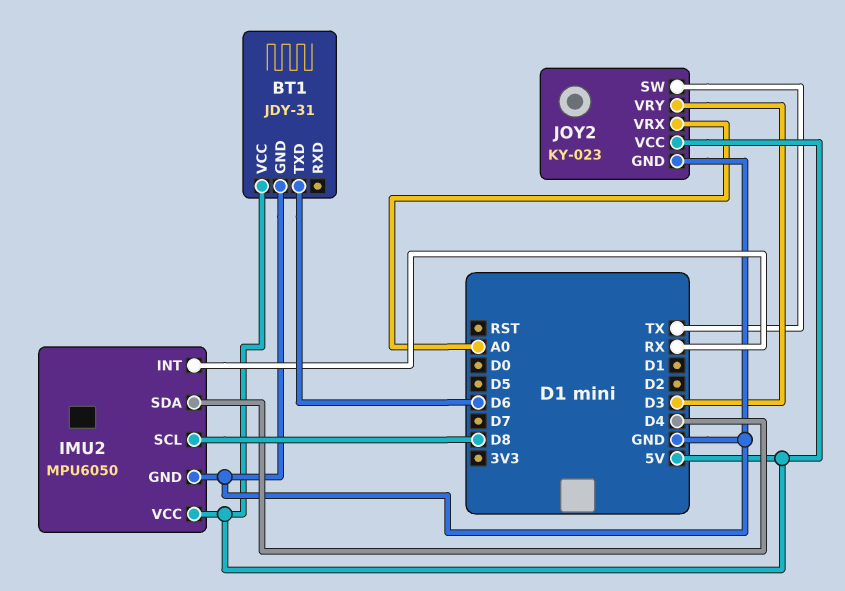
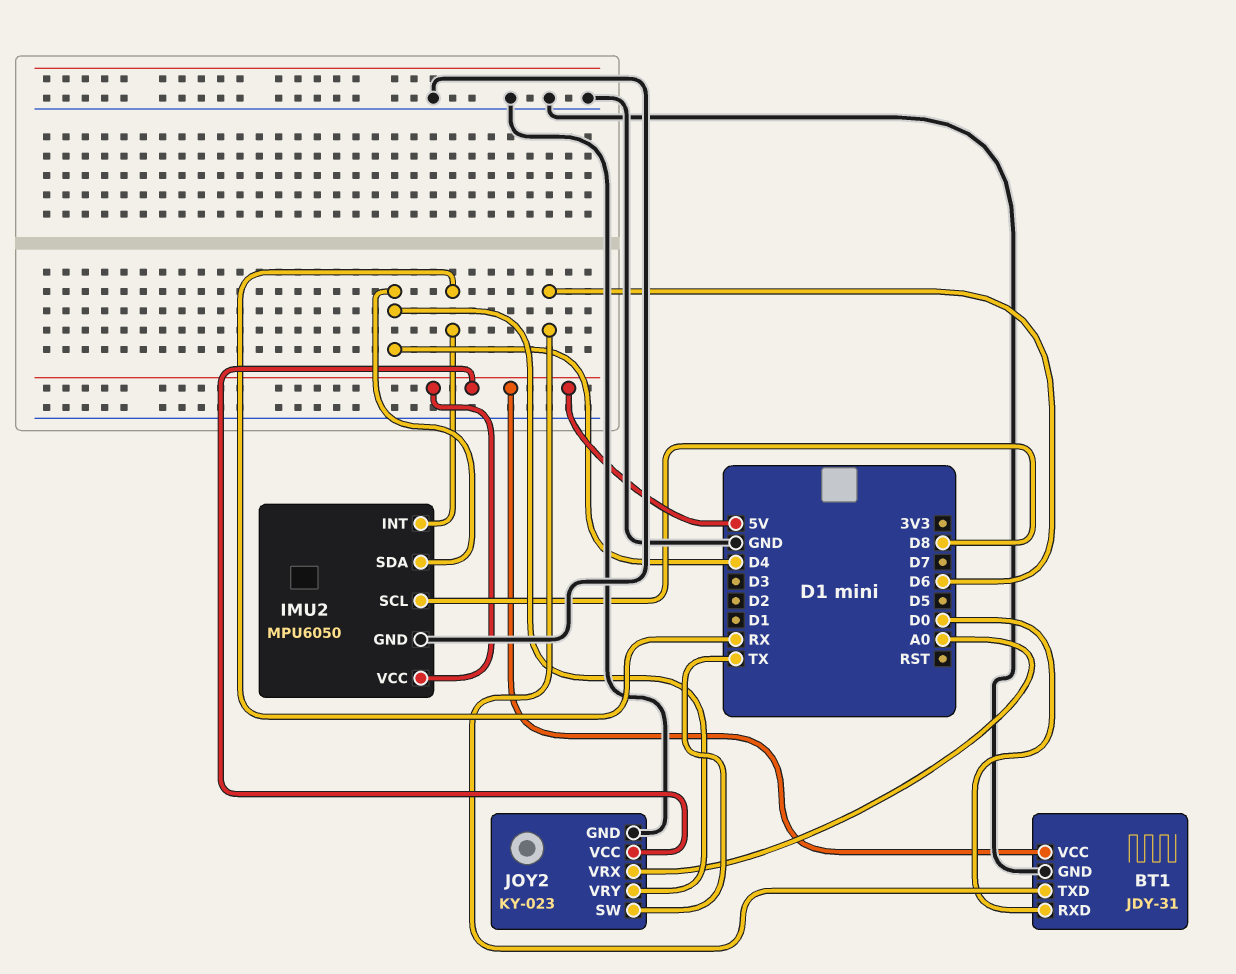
BT1 pin RXD: none -> D0
JOY2 pin VRY: D3 -> D4

